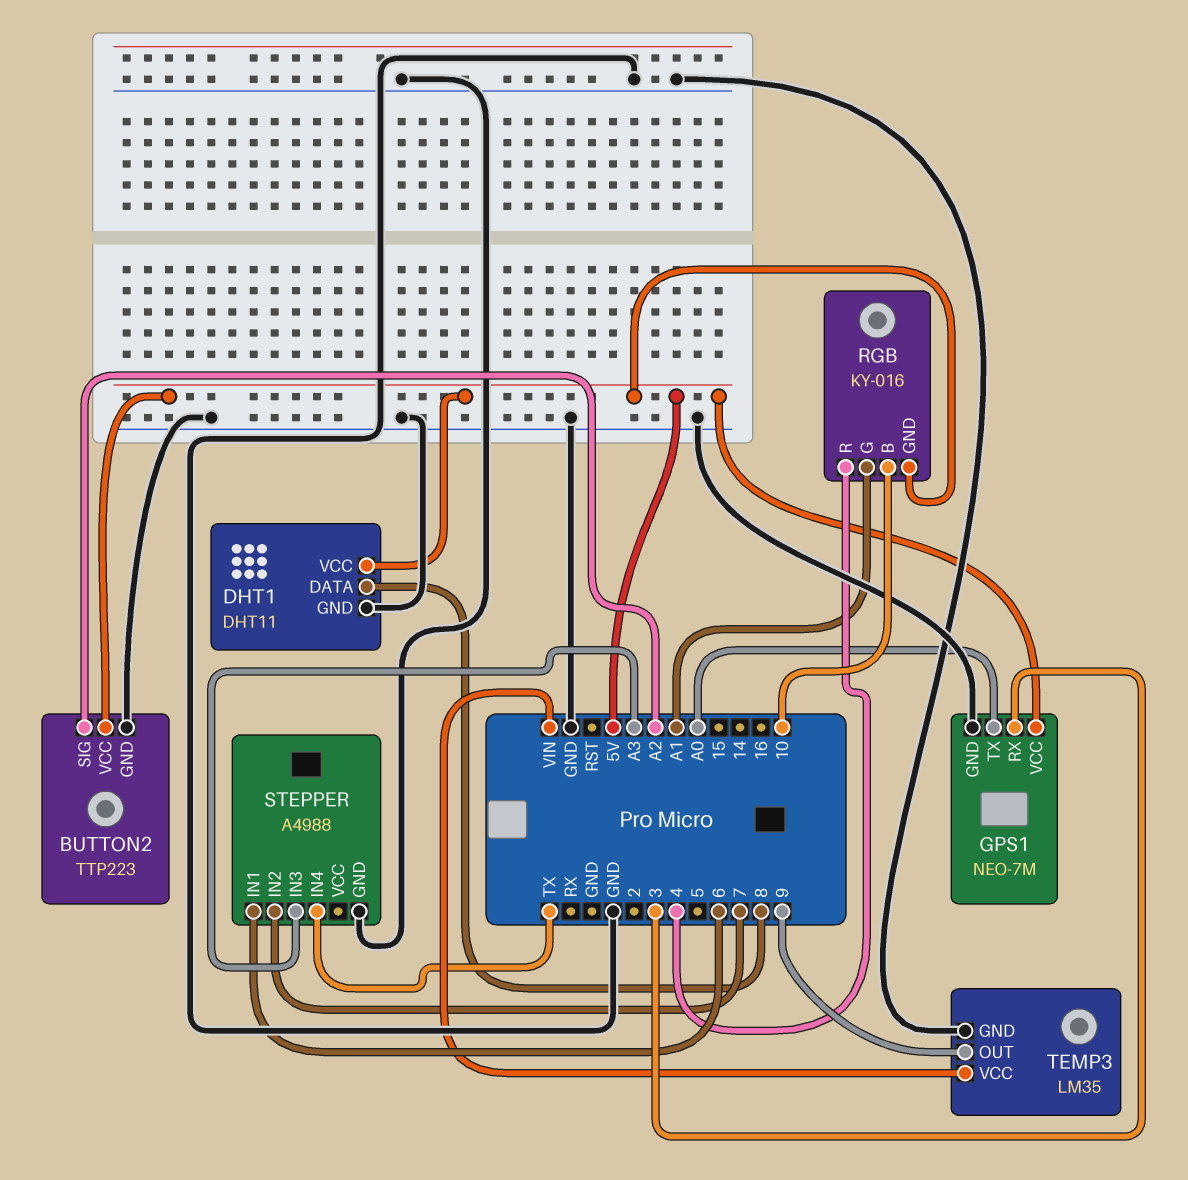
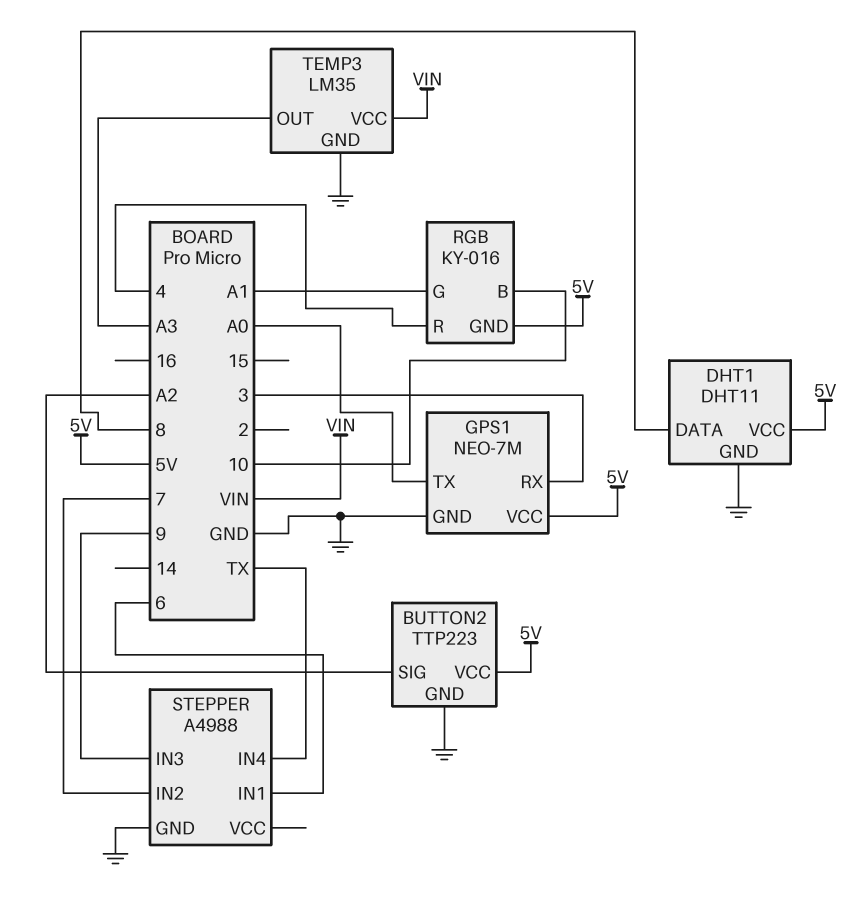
STEPPER pin IN3: A3 -> 9
TEMP3 pin OUT: 9 -> A3

